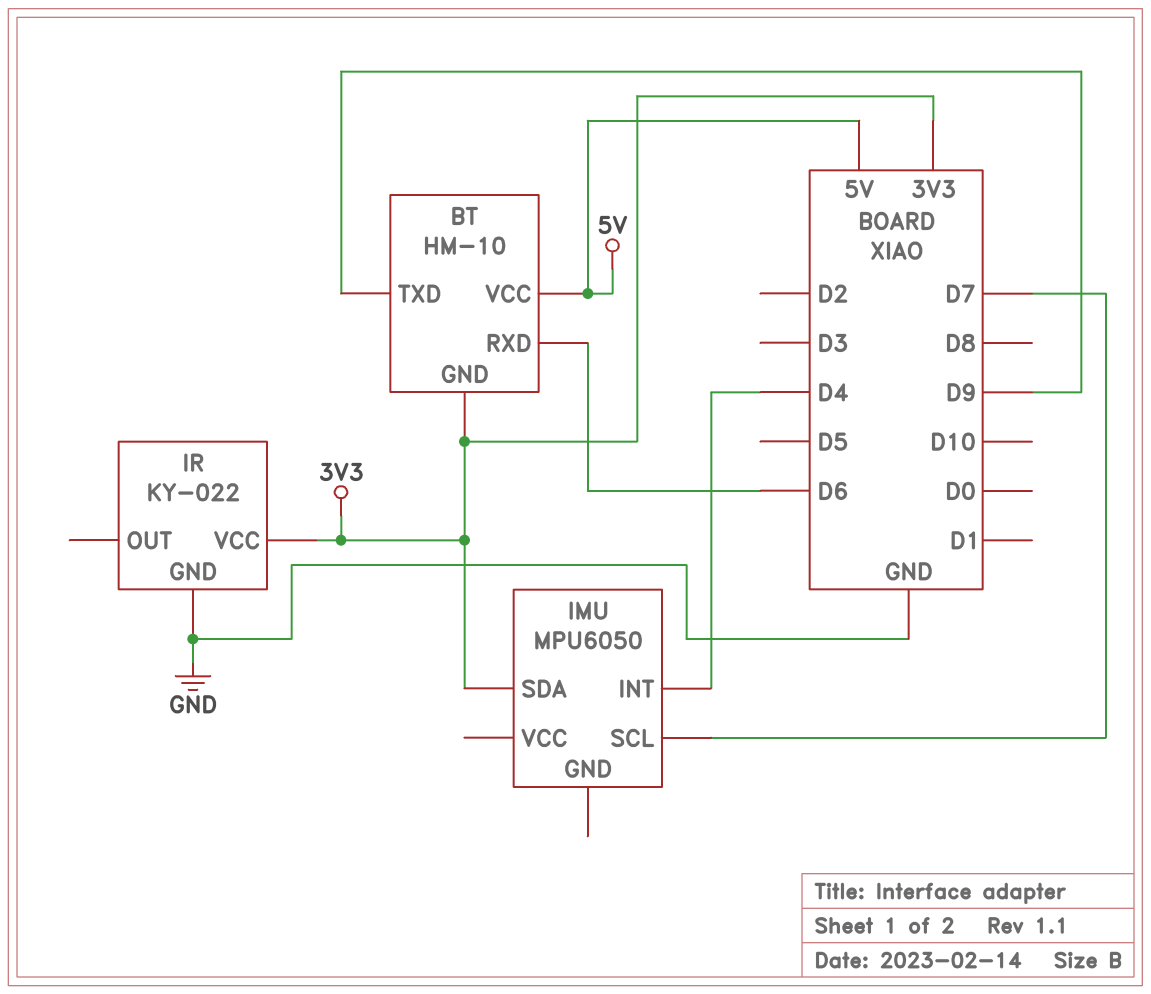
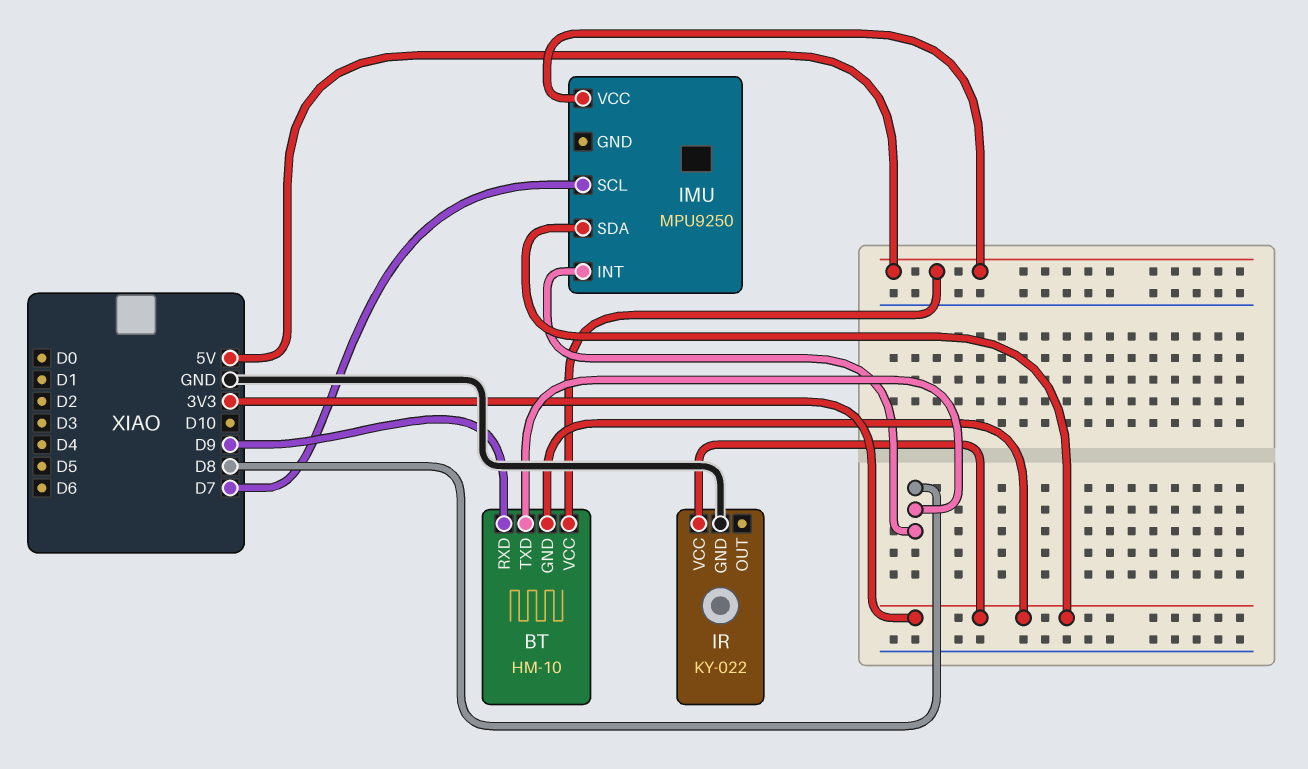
BT pin RXD: D6 -> D9
BT pin TXD: D9 -> D8
IMU: MPU6050 -> MPU9250
IMU pin INT: D4 -> D8
IMU pin VCC: none -> 5V

